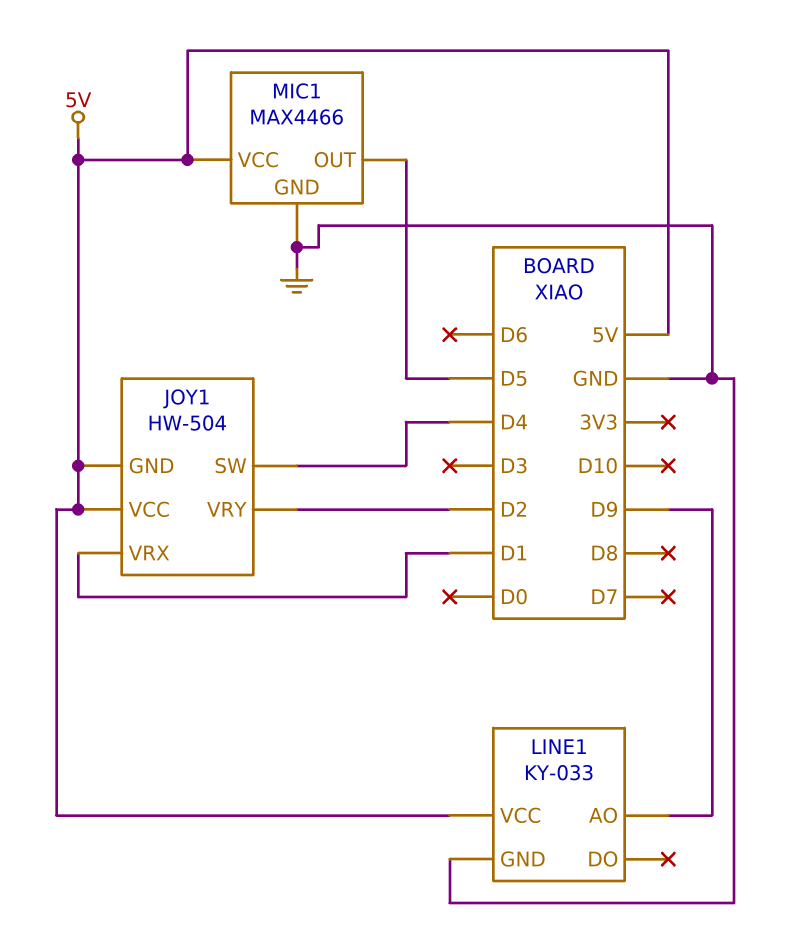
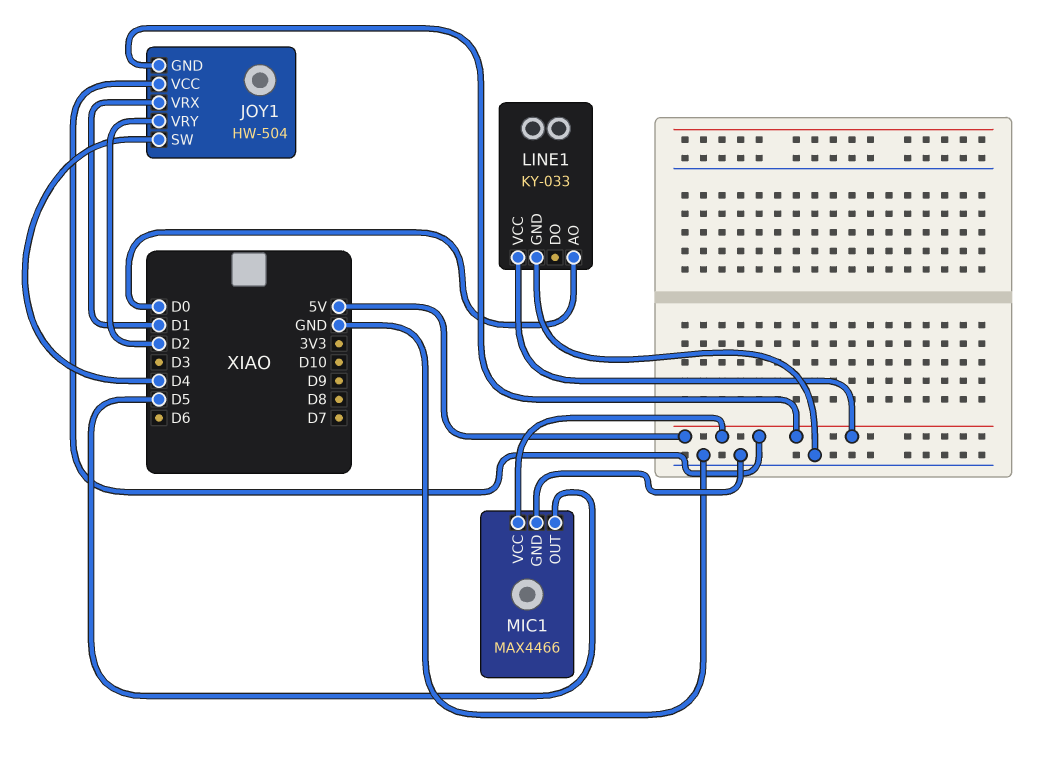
LINE1 pin AO: D9 -> D0

